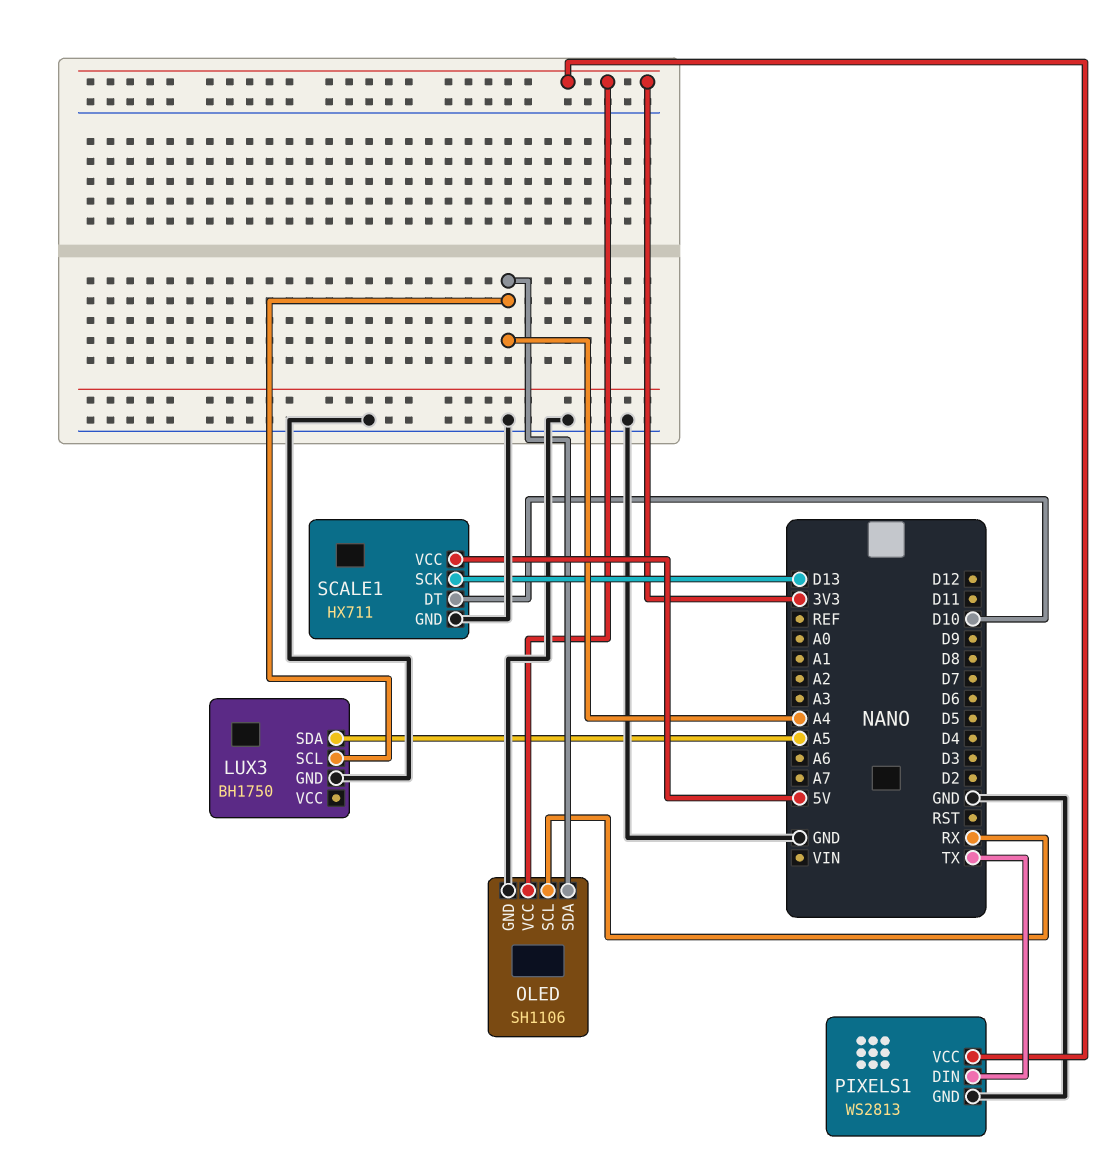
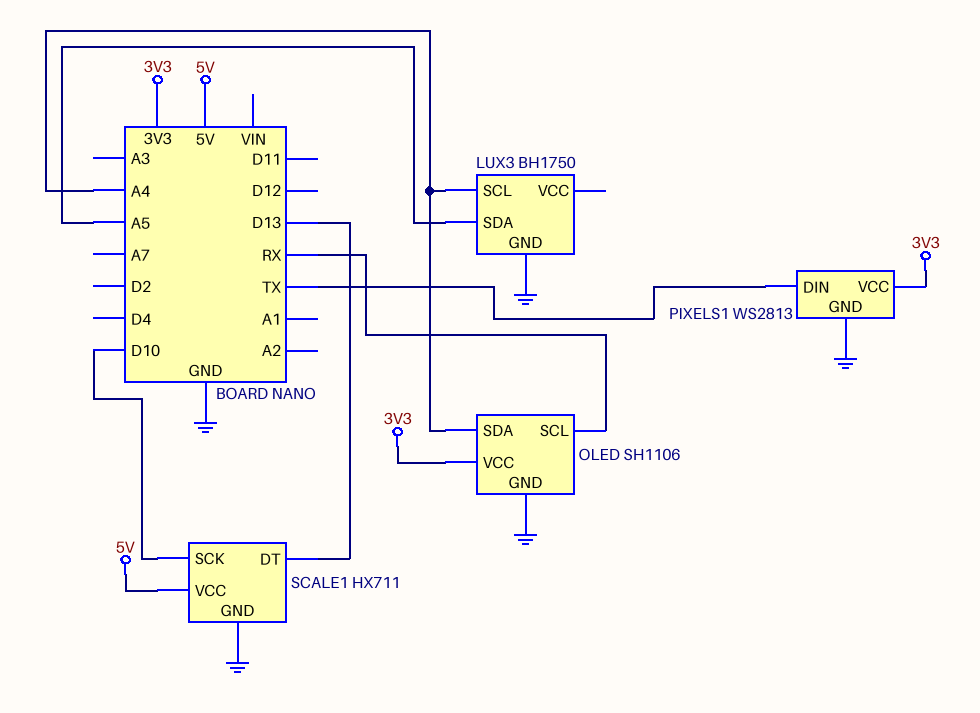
SCALE1 pin DT: D10 -> D13
SCALE1 pin SCK: D13 -> D10

